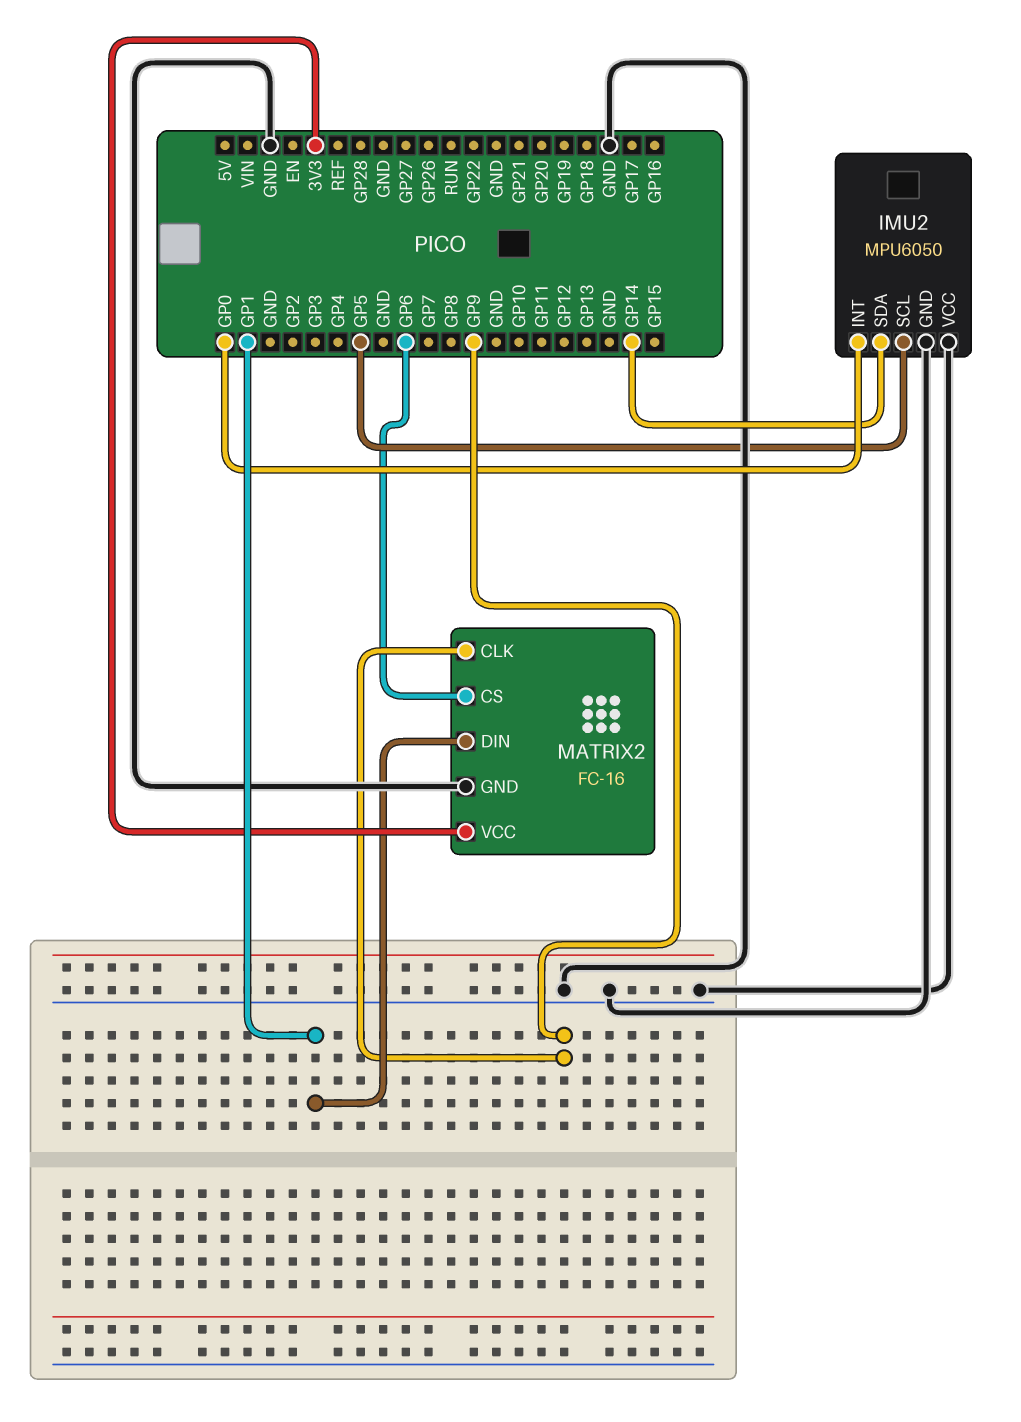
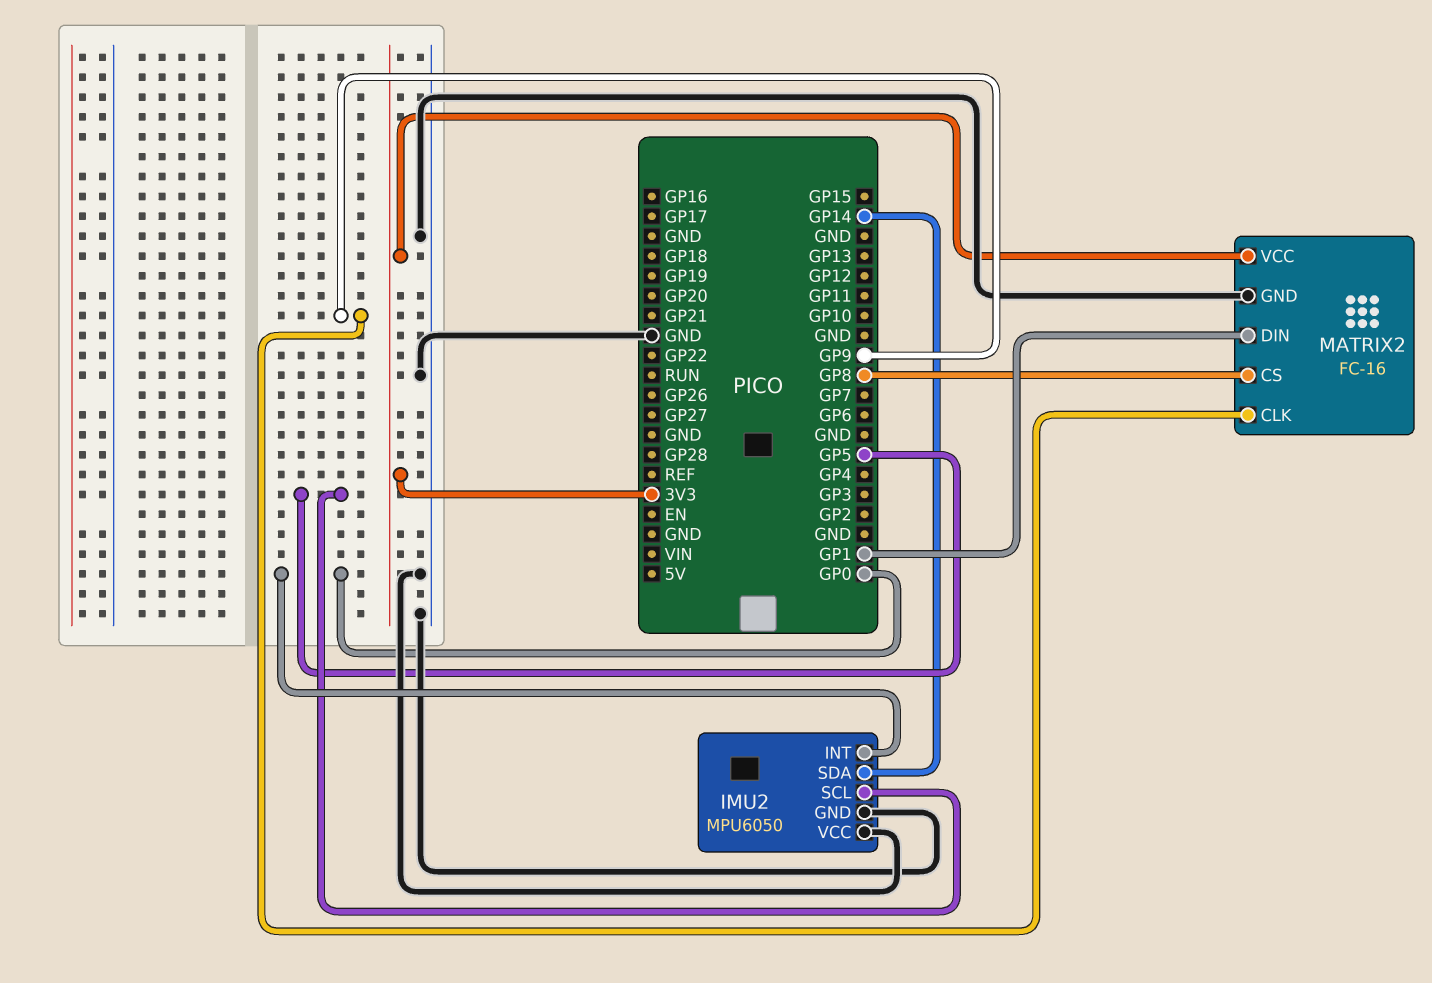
MATRIX2 pin CS: GP6 -> GP8

